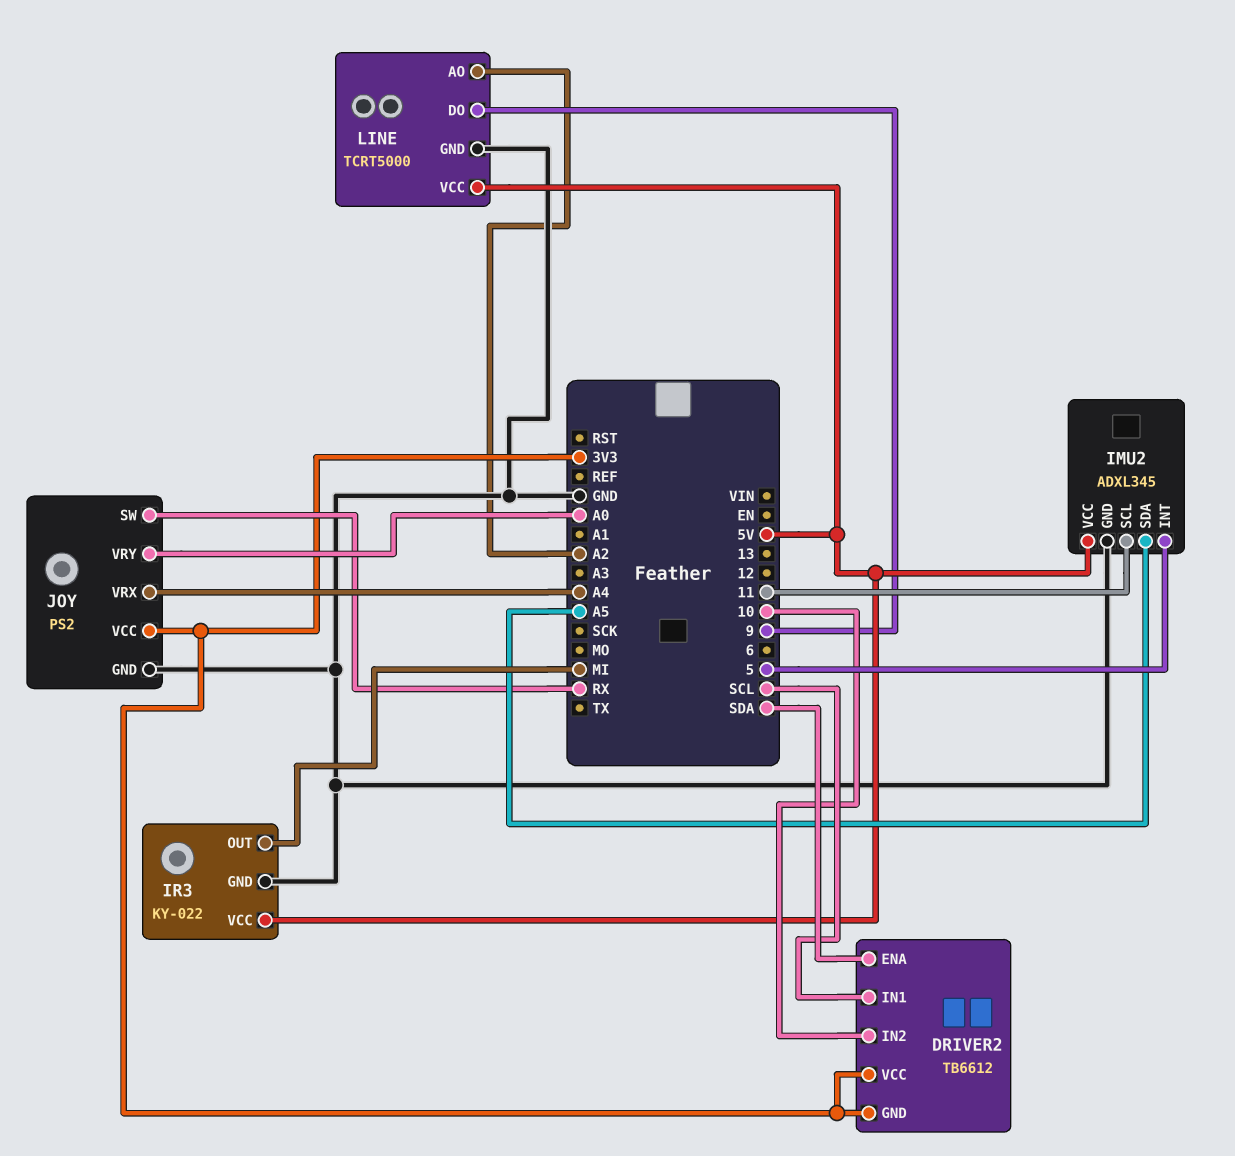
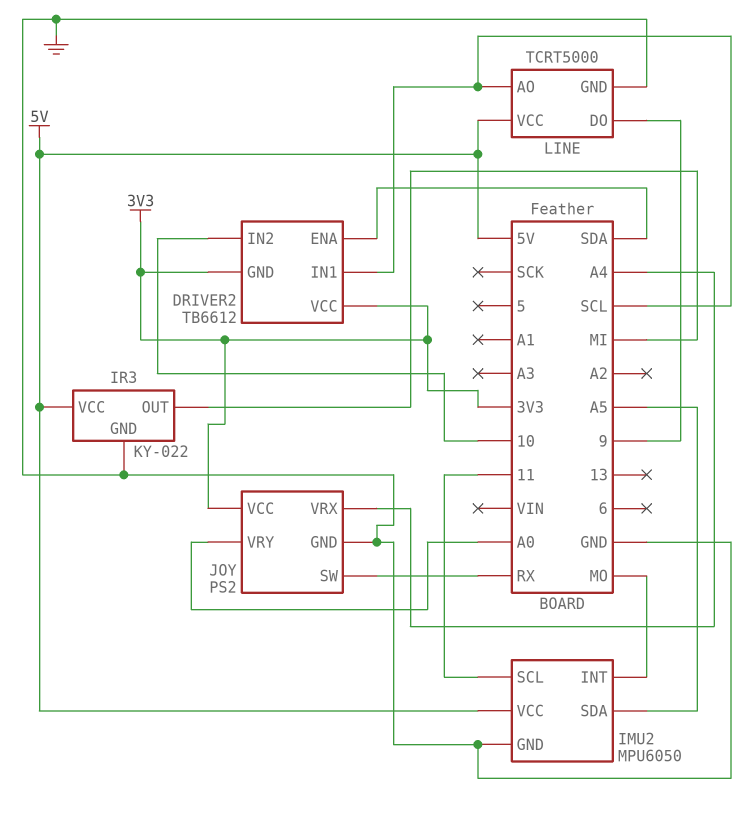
IMU2: ADXL345 -> MPU6050
IMU2 pin INT: 5 -> MO
LINE pin AO: A2 -> SCL

